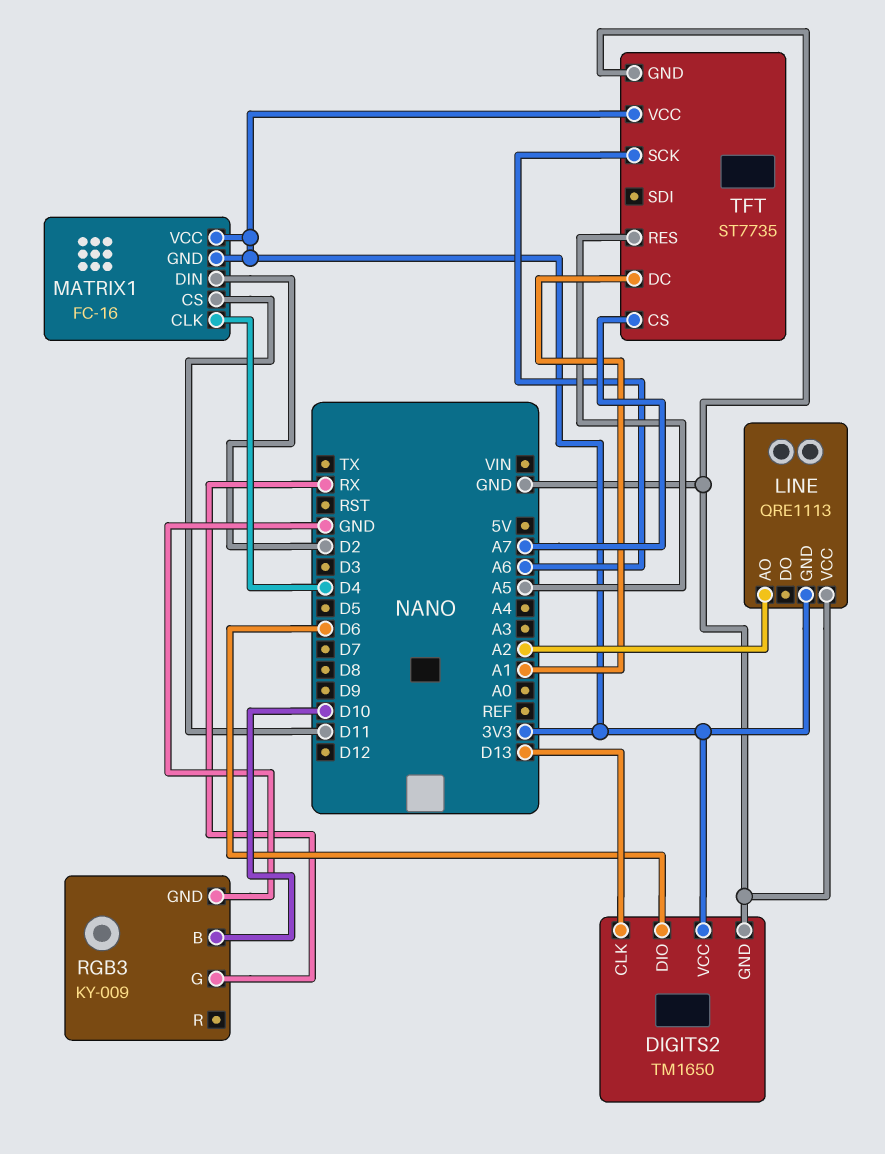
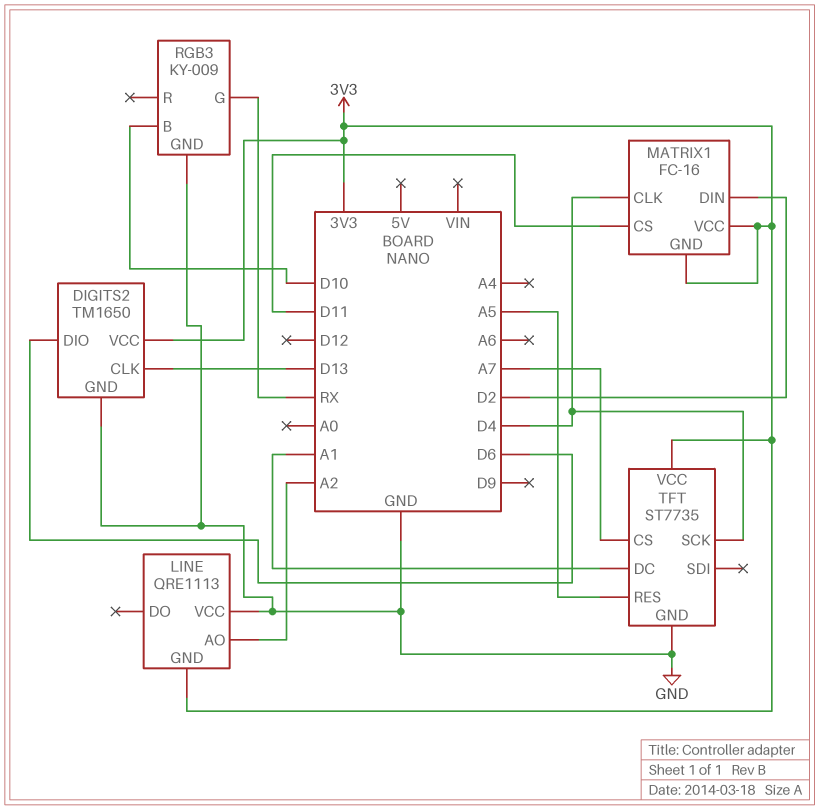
TFT pin SCK: A6 -> D4

